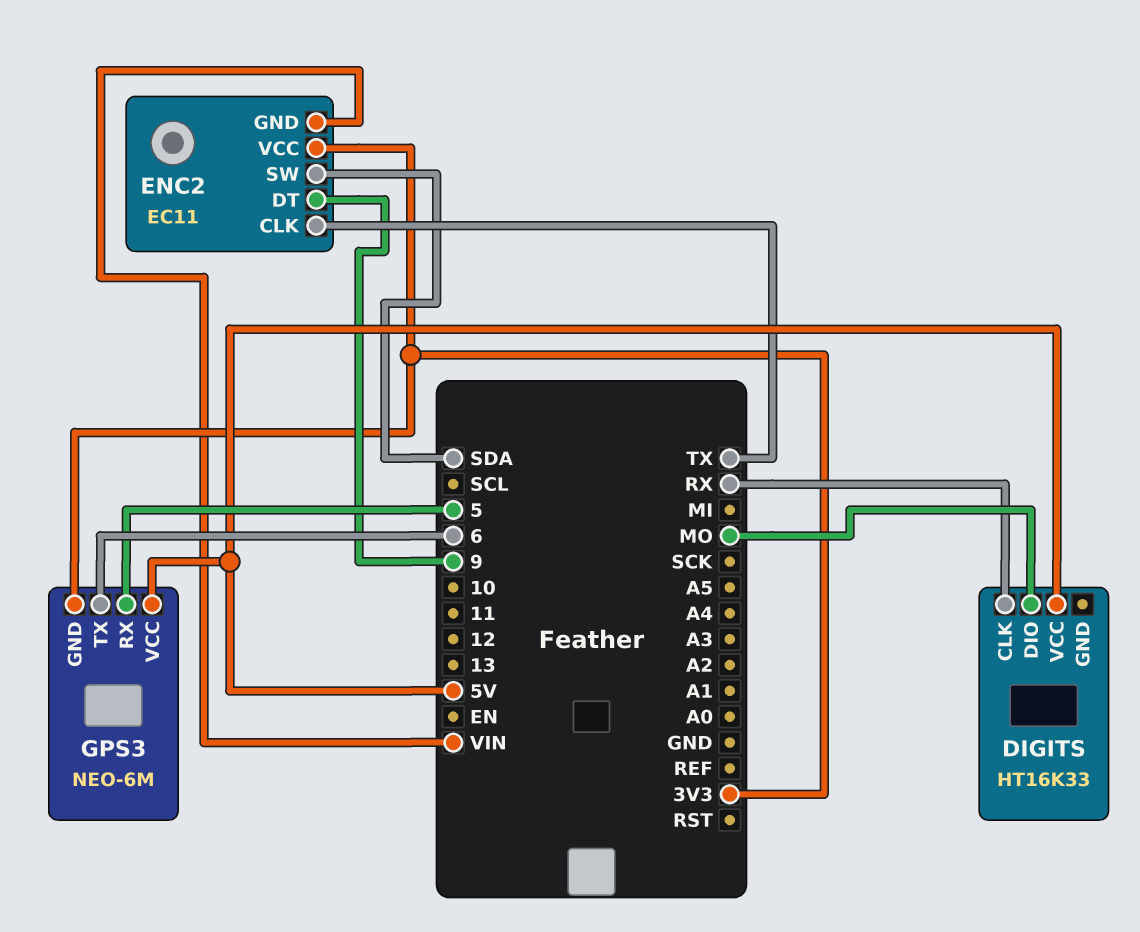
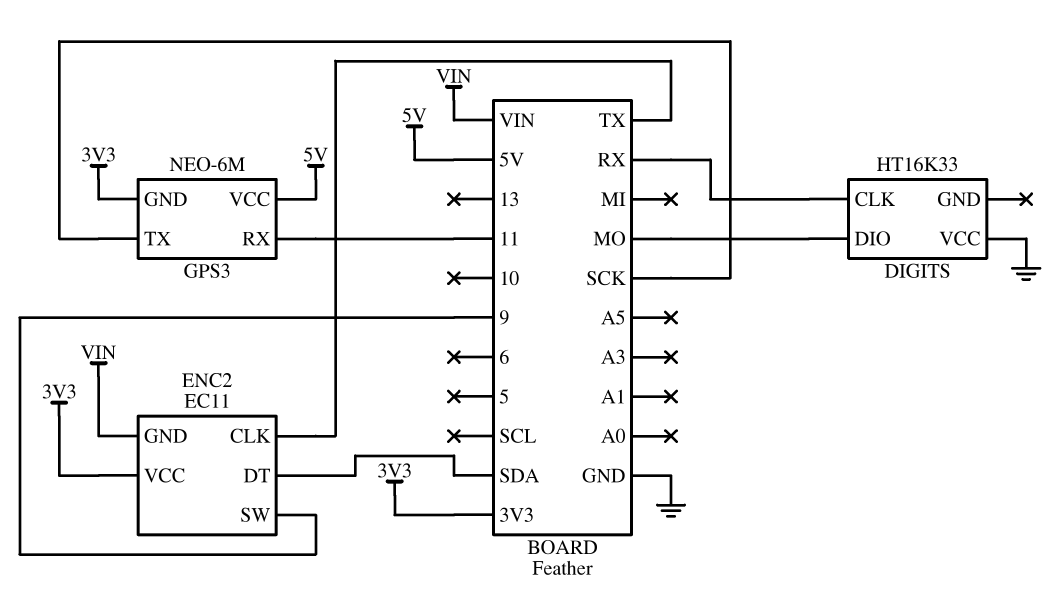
DIGITS pin VCC: 5V -> GND
ENC2 pin DT: 9 -> SDA
ENC2 pin SW: SDA -> 9
GPS3 pin RX: 5 -> 11
GPS3 pin TX: 6 -> SCK

